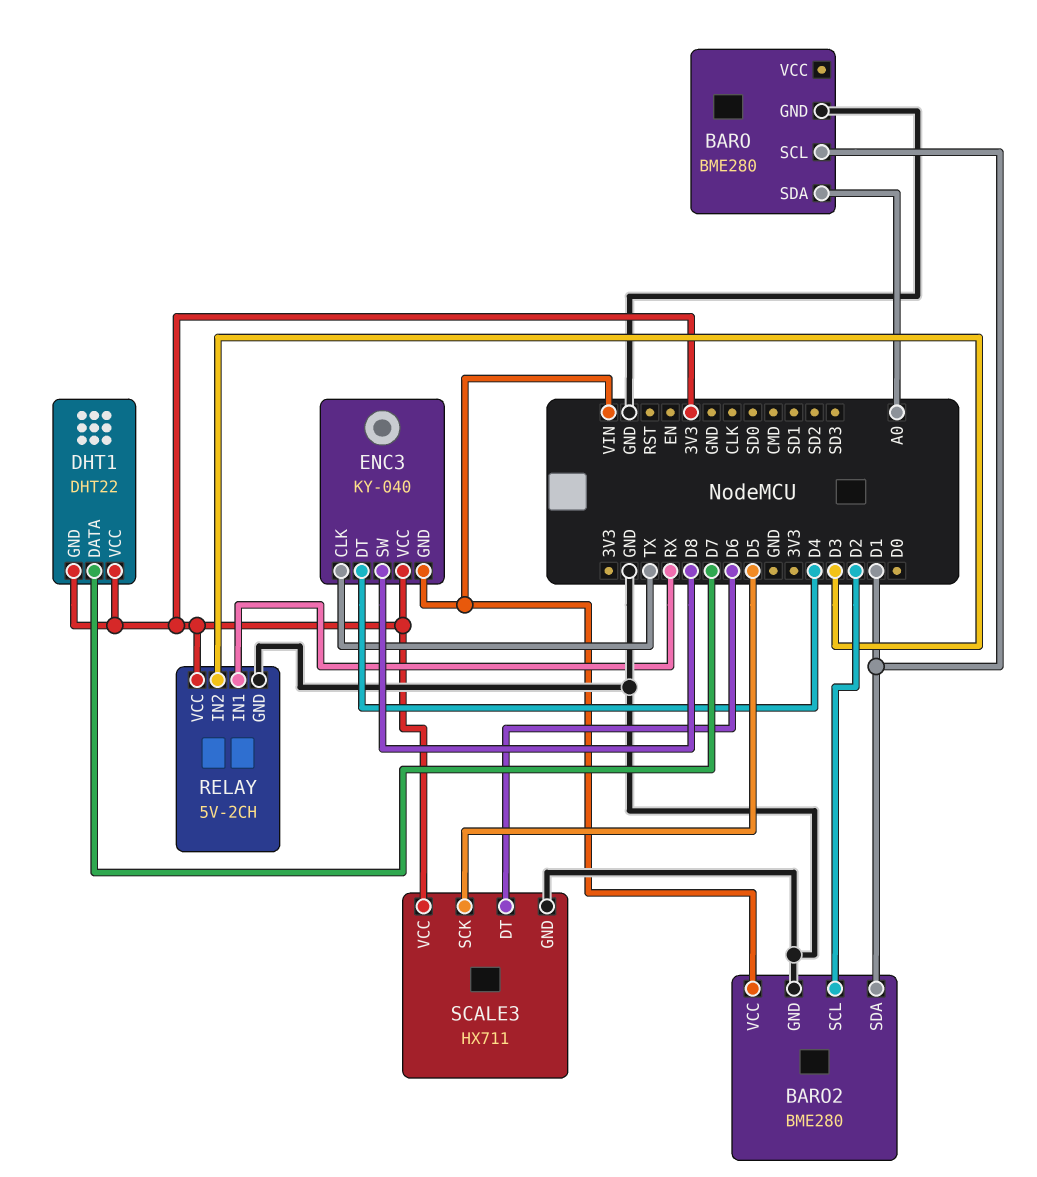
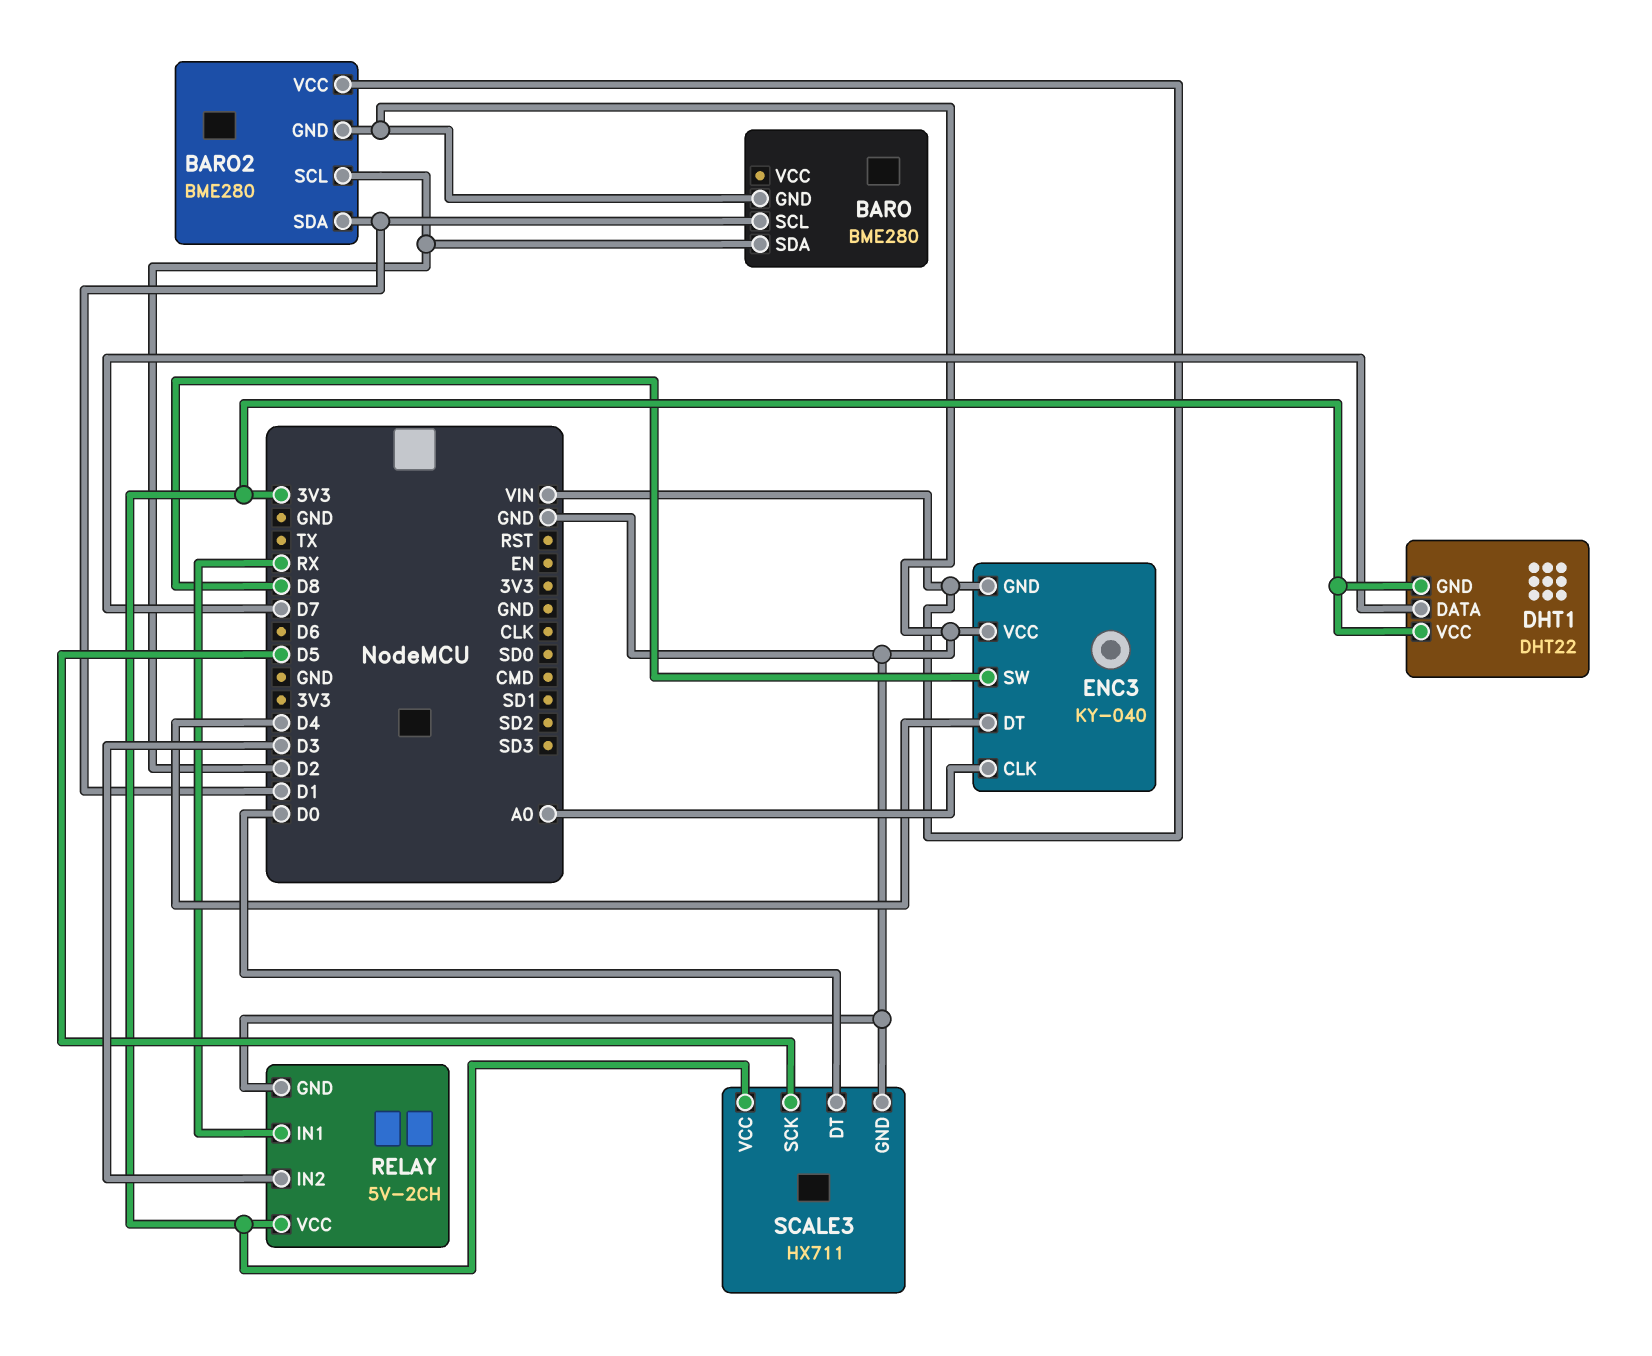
BARO pin SDA: A0 -> D2
ENC3 pin CLK: TX -> A0
ENC3 pin VCC: 3V3 -> GND
SCALE3 pin DT: D6 -> D0

